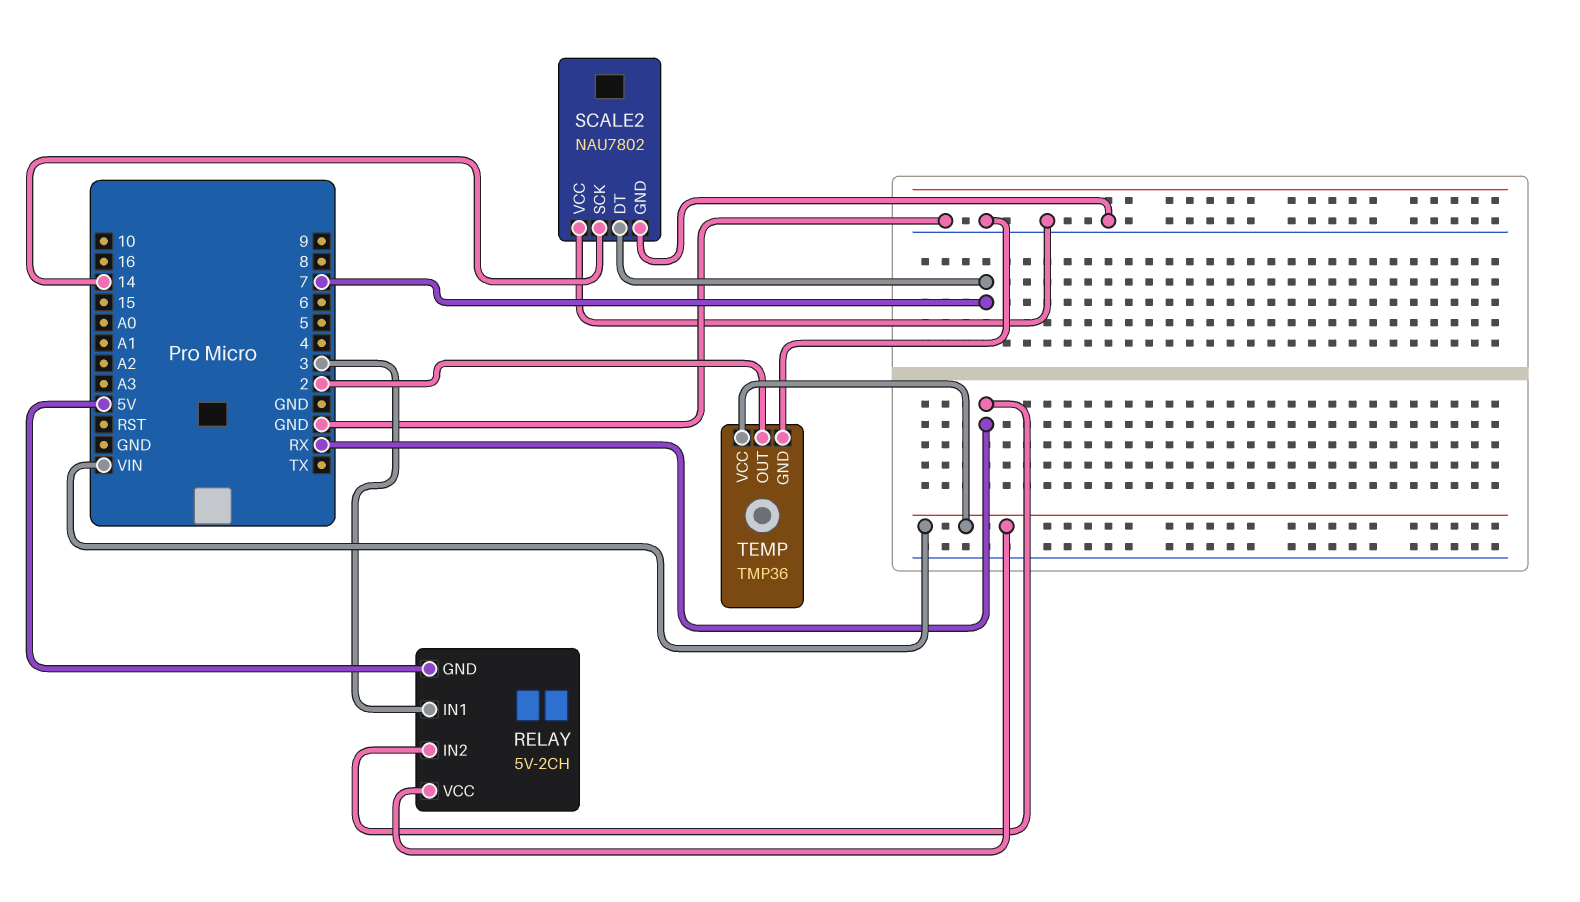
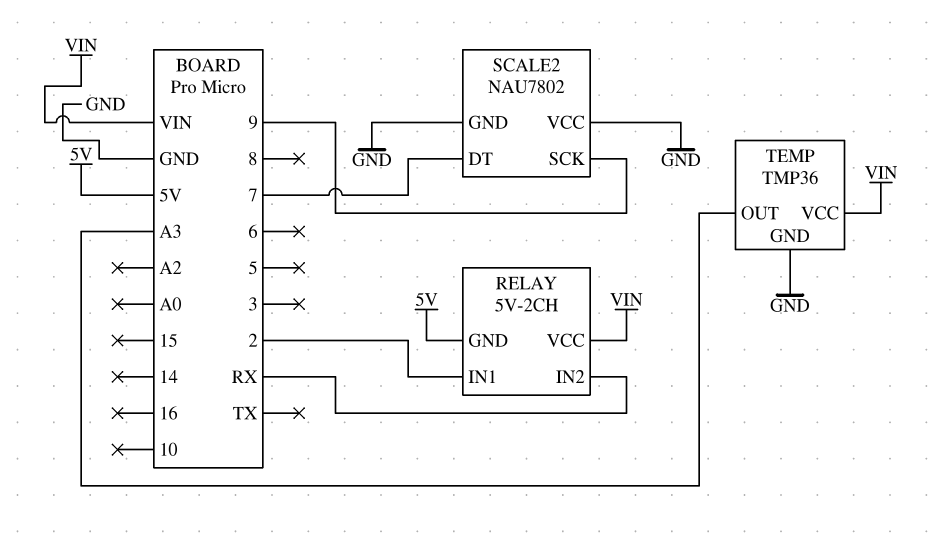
RELAY pin IN1: 3 -> 2
SCALE2 pin SCK: 14 -> 9
TEMP pin OUT: 2 -> A3

